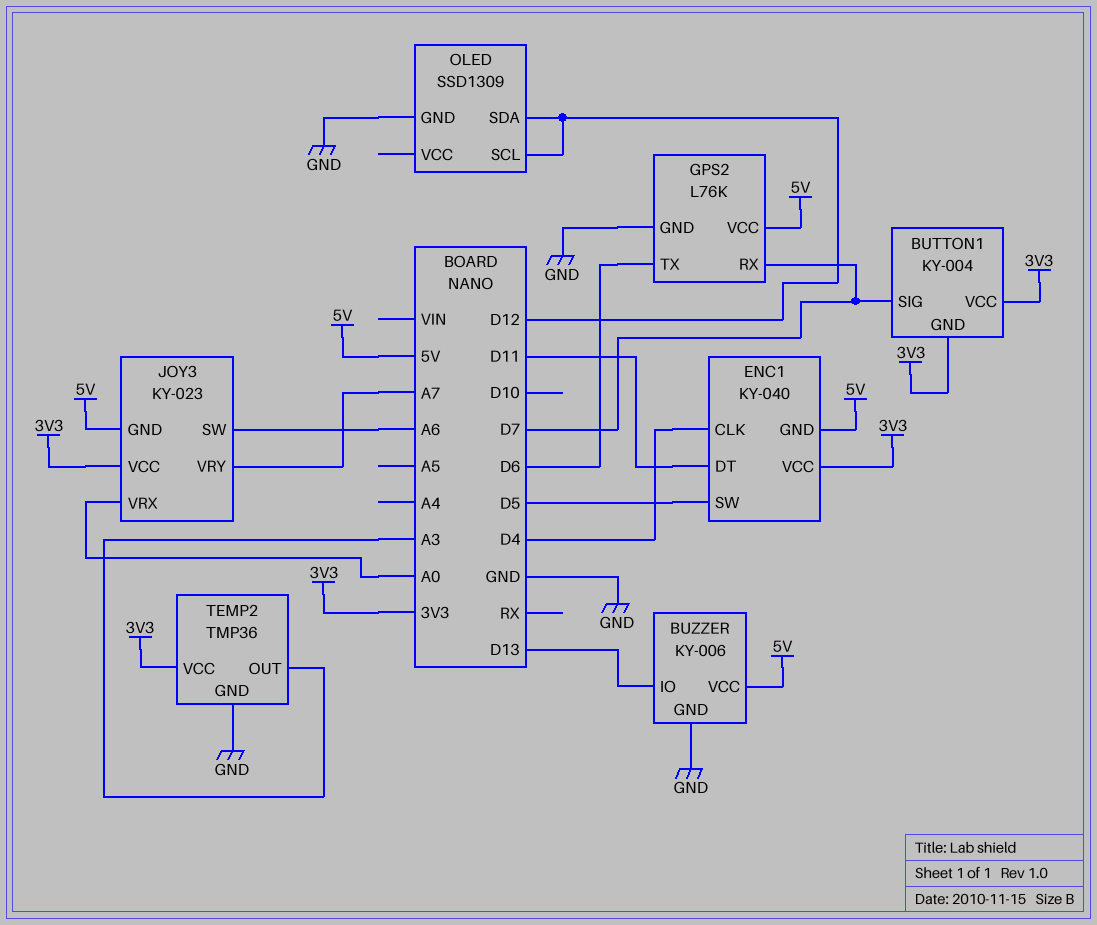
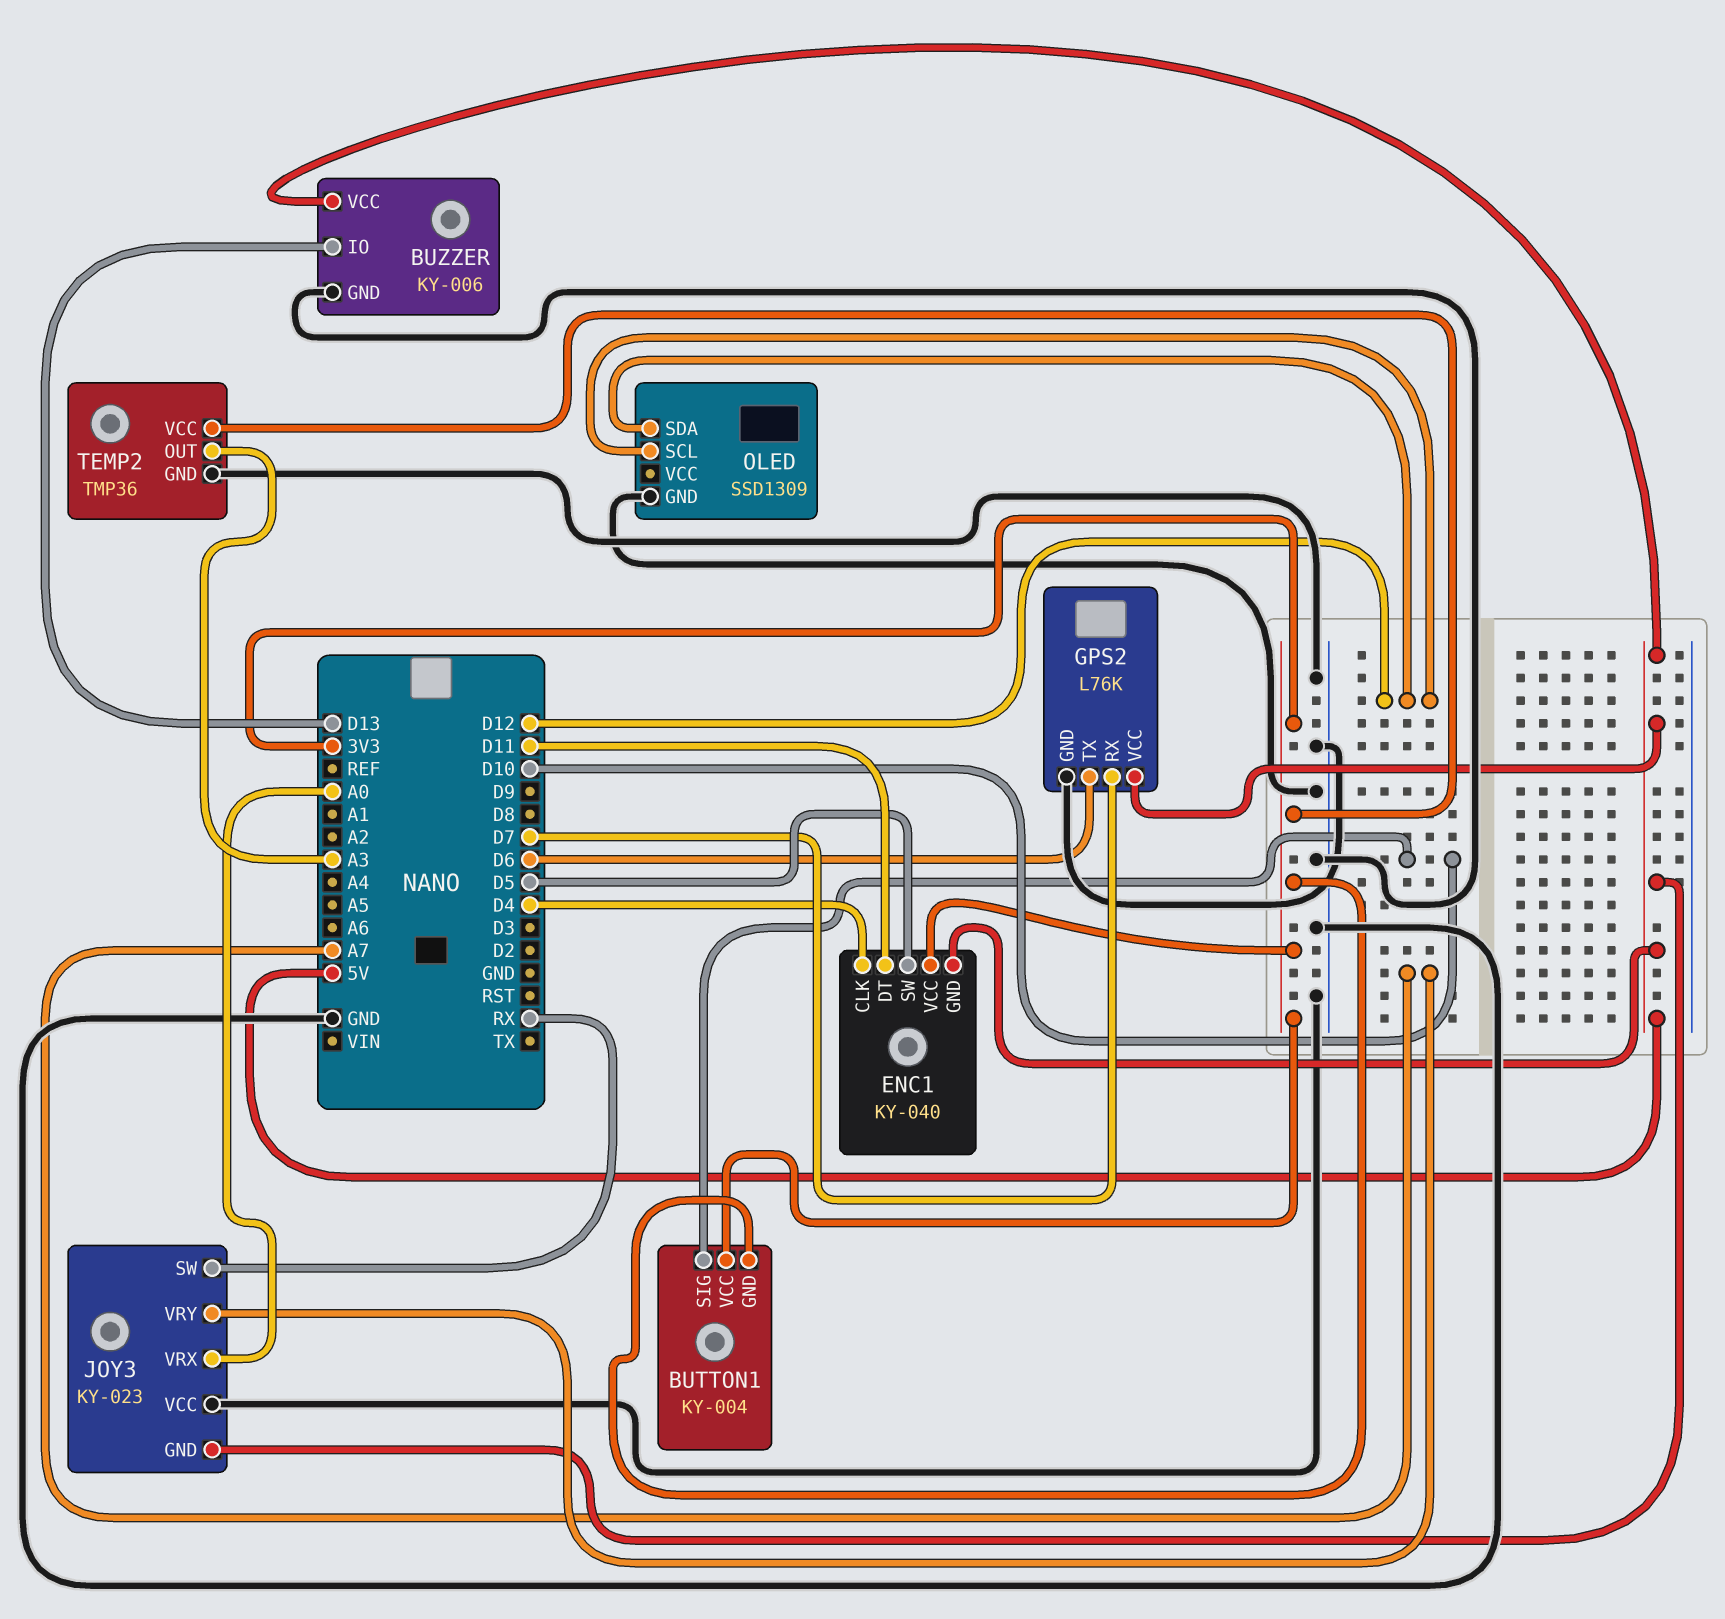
BUTTON1 pin SIG: D7 -> D10
JOY3 pin SW: A6 -> RX
JOY3 pin VCC: 3V3 -> GND

